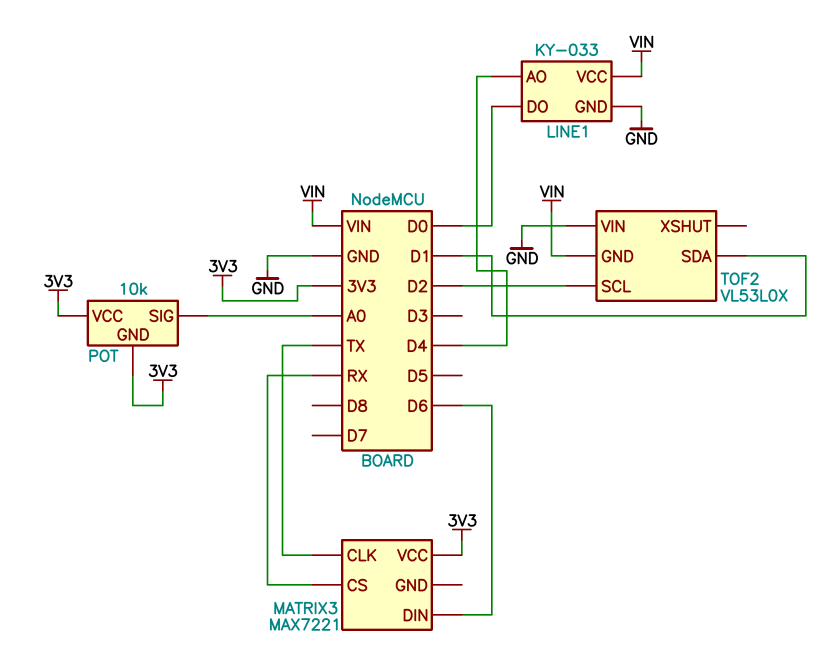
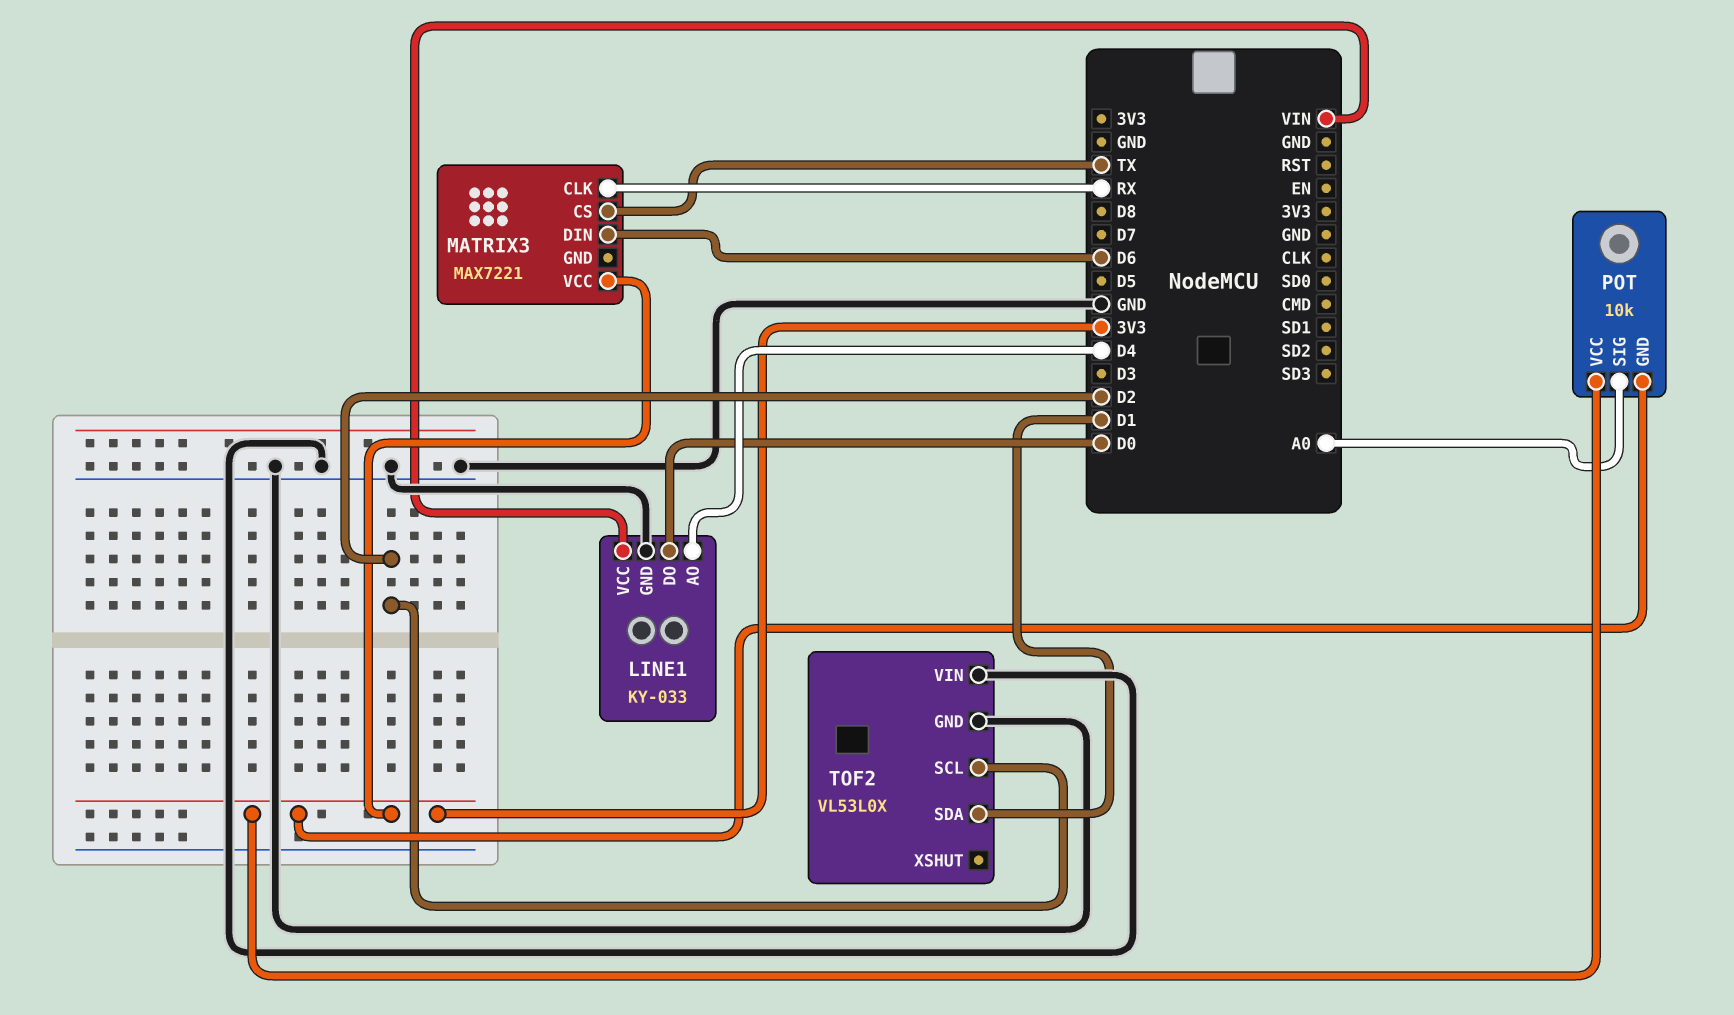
MATRIX3 pin CLK: TX -> RX
MATRIX3 pin CS: RX -> TX
TOF2 pin GND: VIN -> GND

